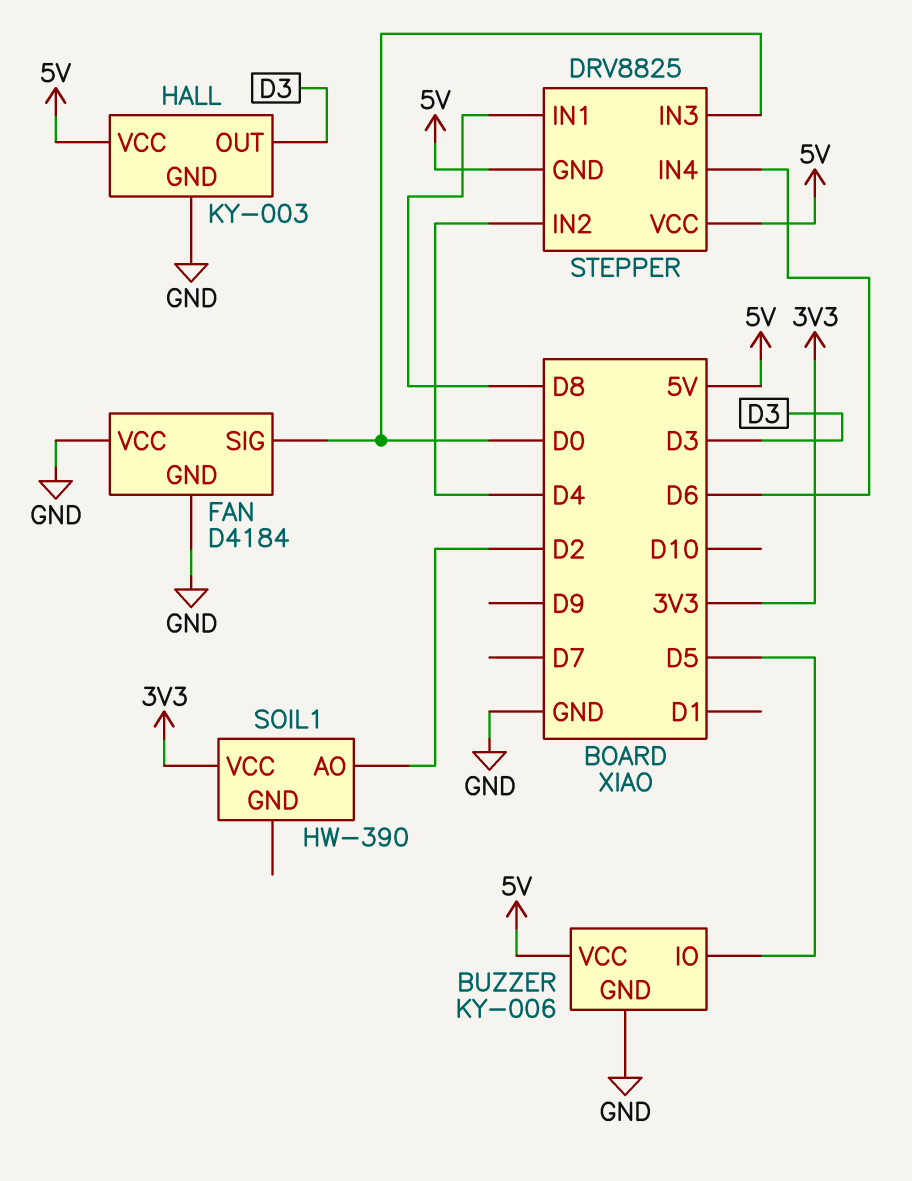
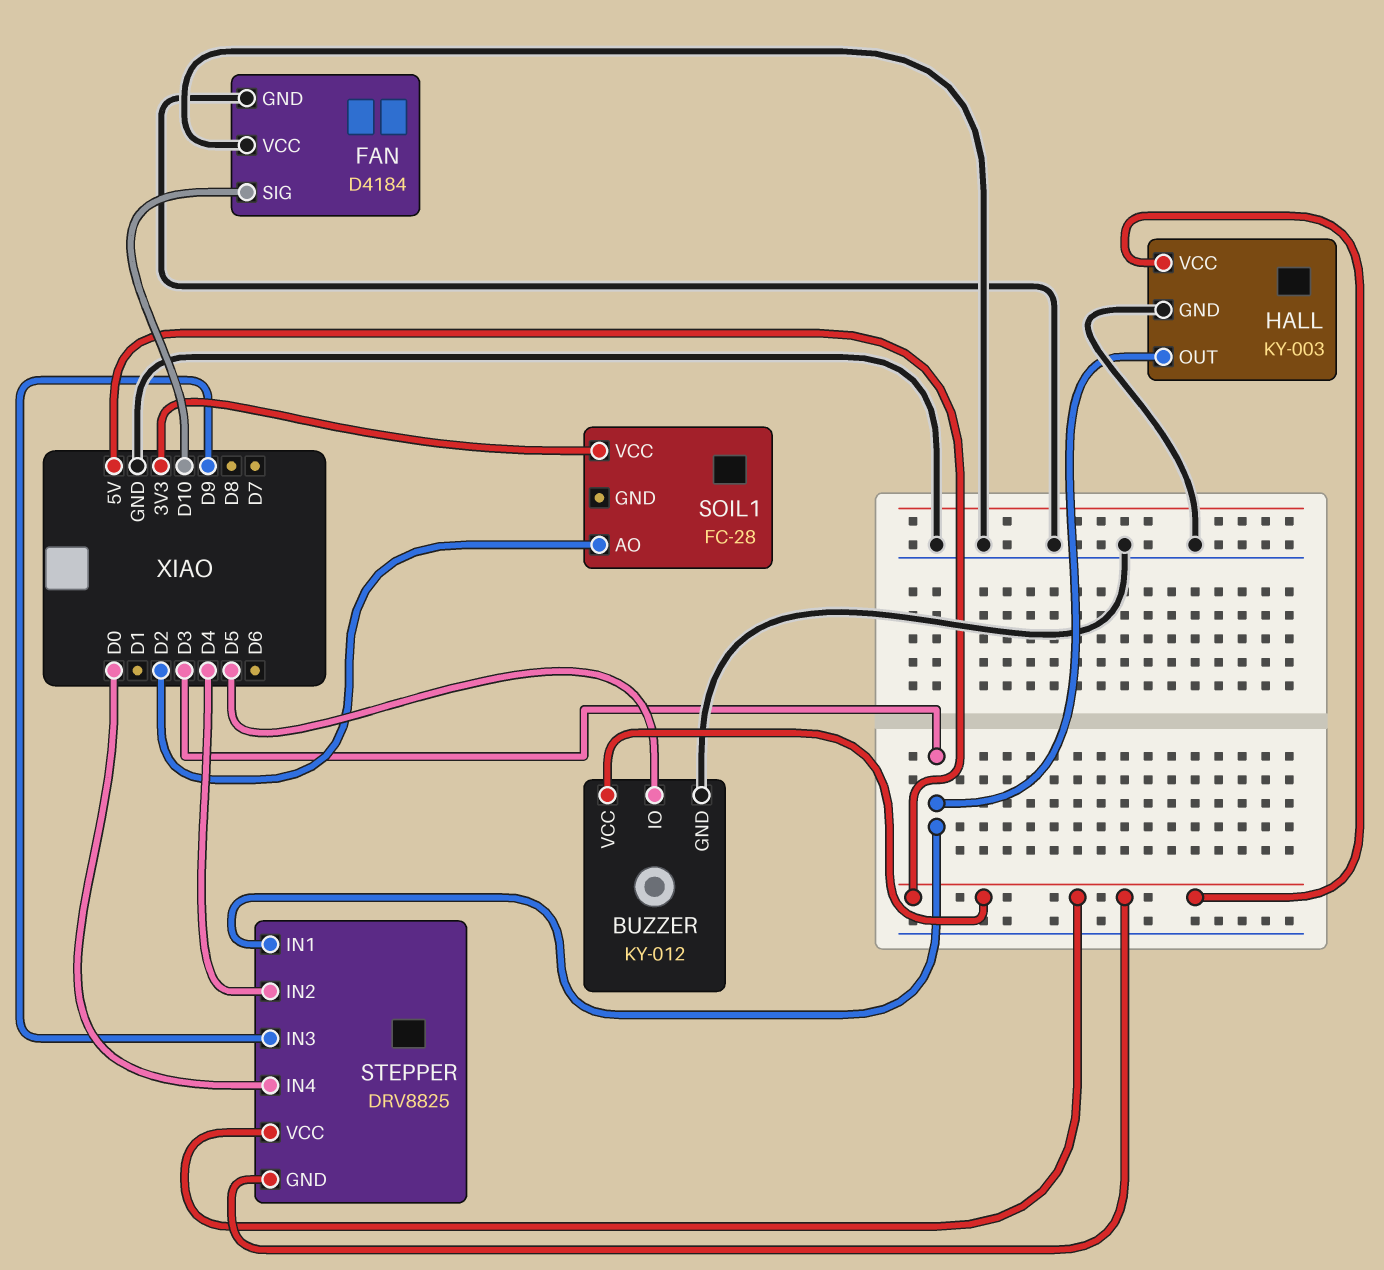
BUZZER: KY-006 -> KY-012
FAN pin SIG: D0 -> D10
SOIL1: HW-390 -> FC-28
STEPPER pin IN1: D8 -> D3
STEPPER pin IN3: D0 -> D9
STEPPER pin IN4: D6 -> D0

